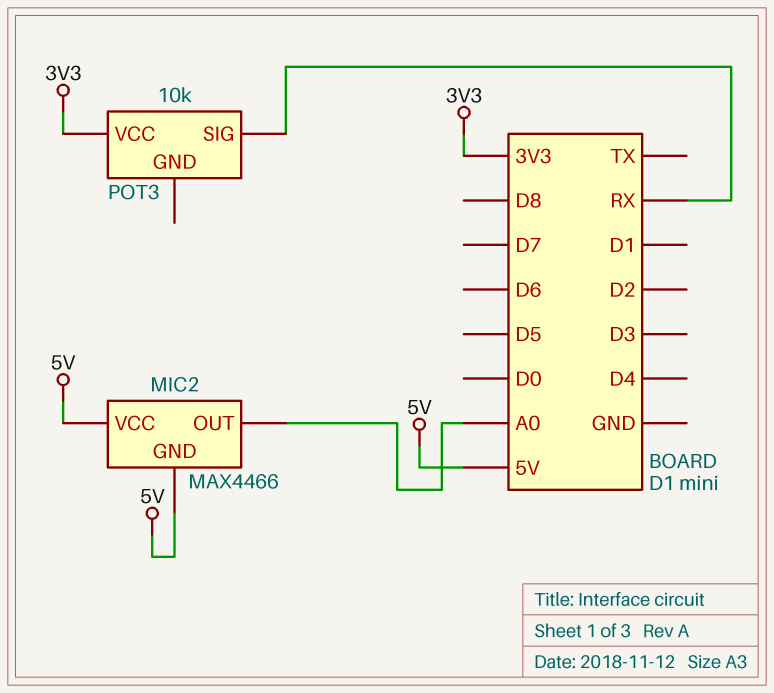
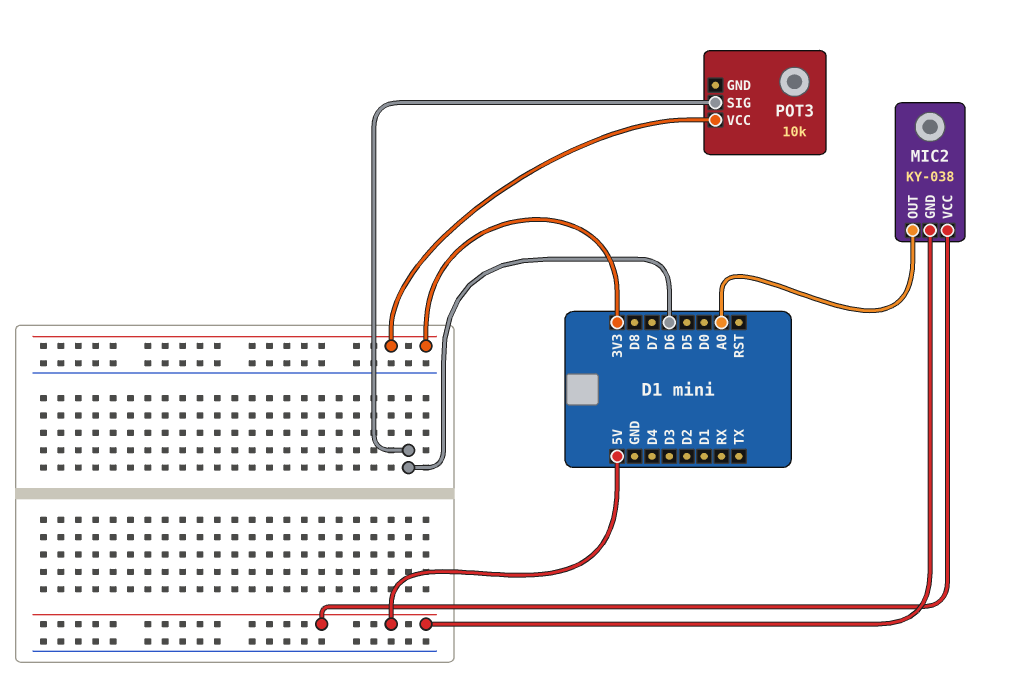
MIC2: MAX4466 -> KY-038
POT3 pin SIG: RX -> D6

